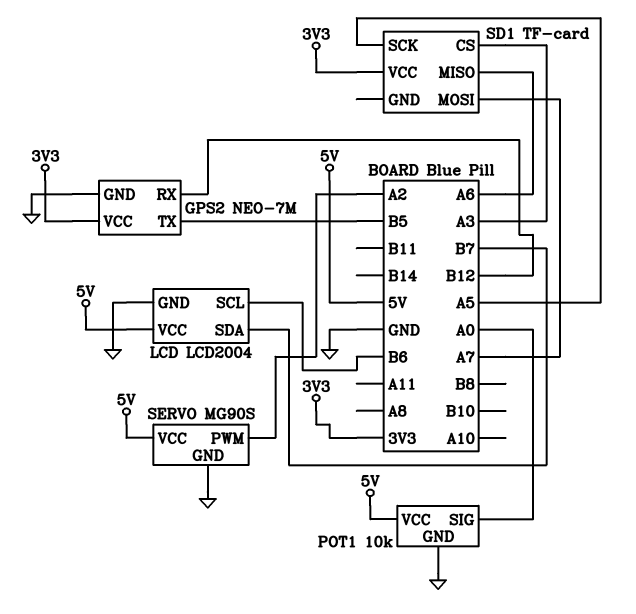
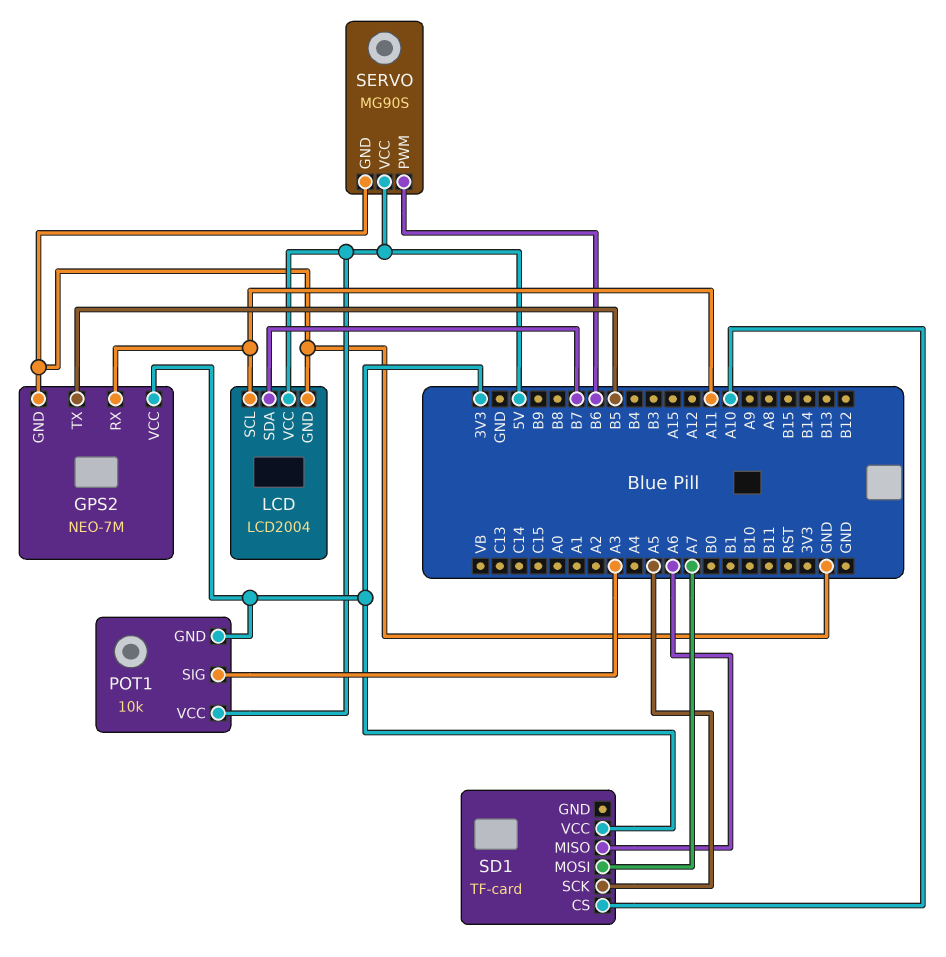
GPS2 pin RX: B12 -> A11
LCD pin SCL: B6 -> A11
POT1 pin GND: GND -> 3V3
POT1 pin SIG: A0 -> A3
SD1 pin CS: A3 -> A10
SERVO pin PWM: A2 -> B6

